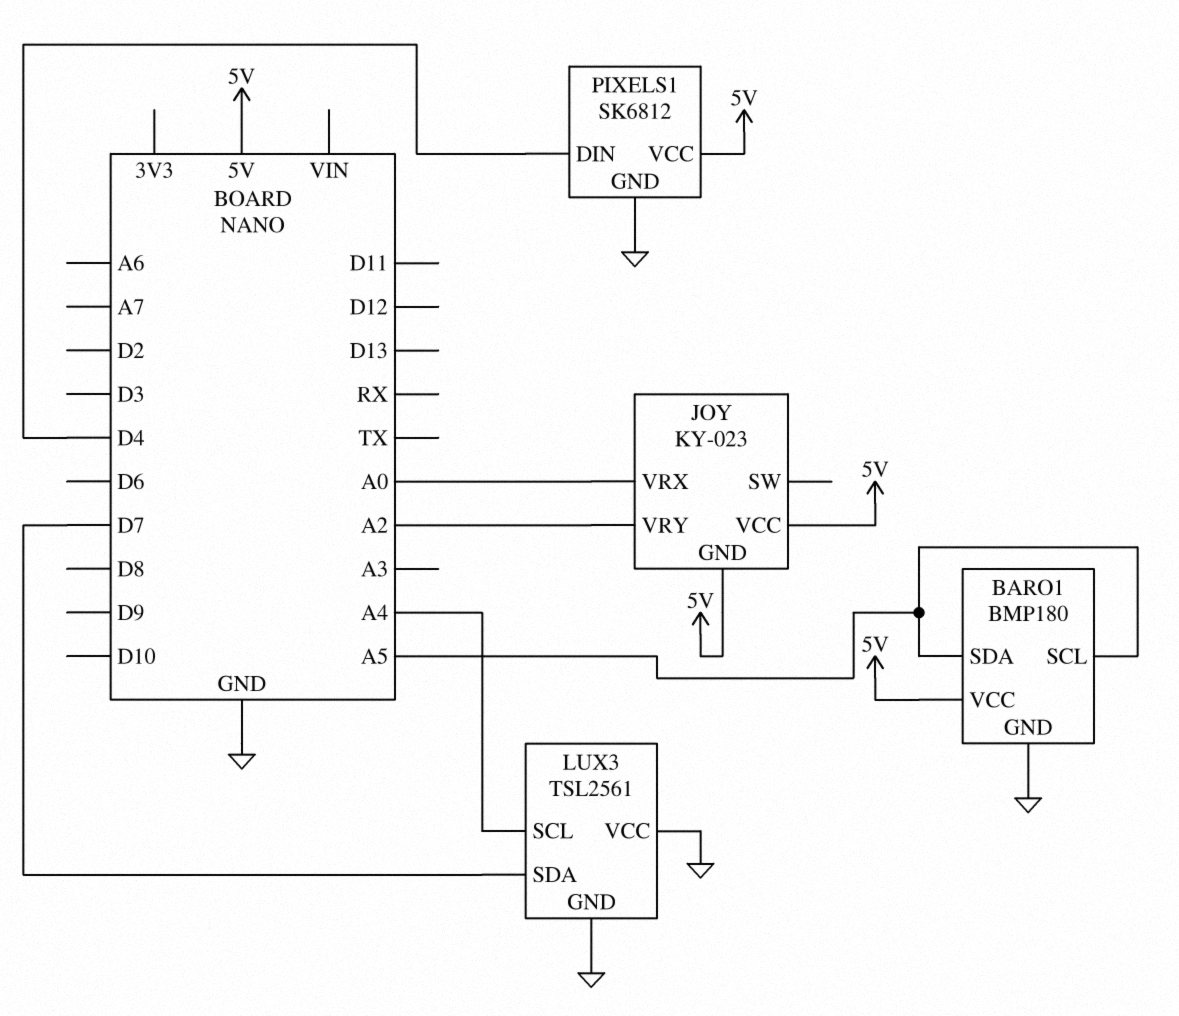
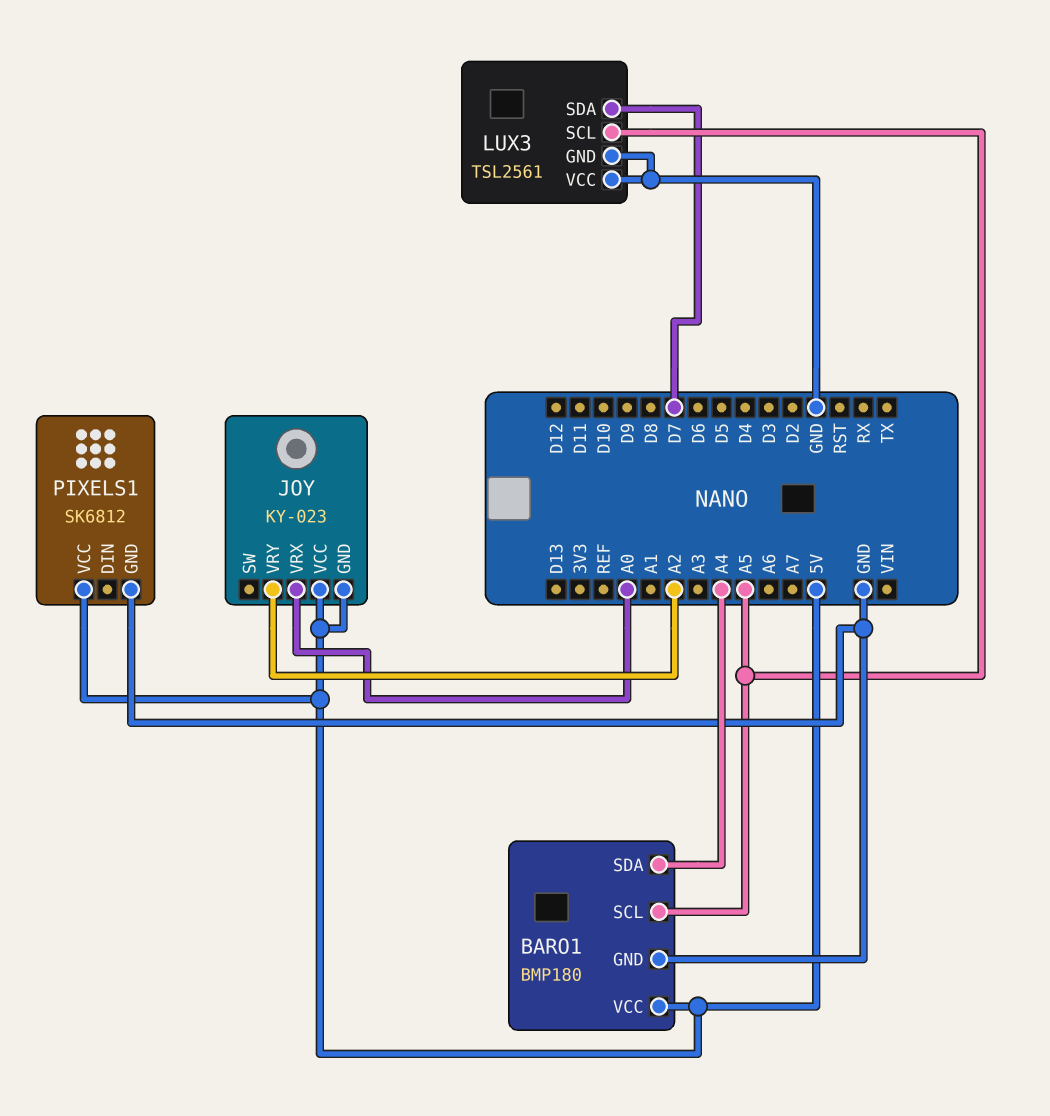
BARO1 pin SDA: A5 -> A4
LUX3 pin SCL: A4 -> A5
PIXELS1 pin DIN: D4 -> none

